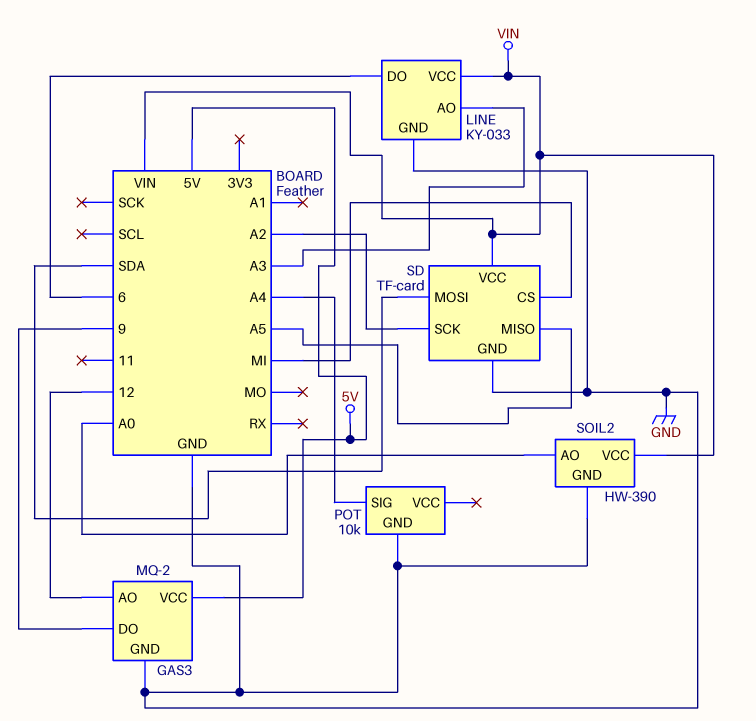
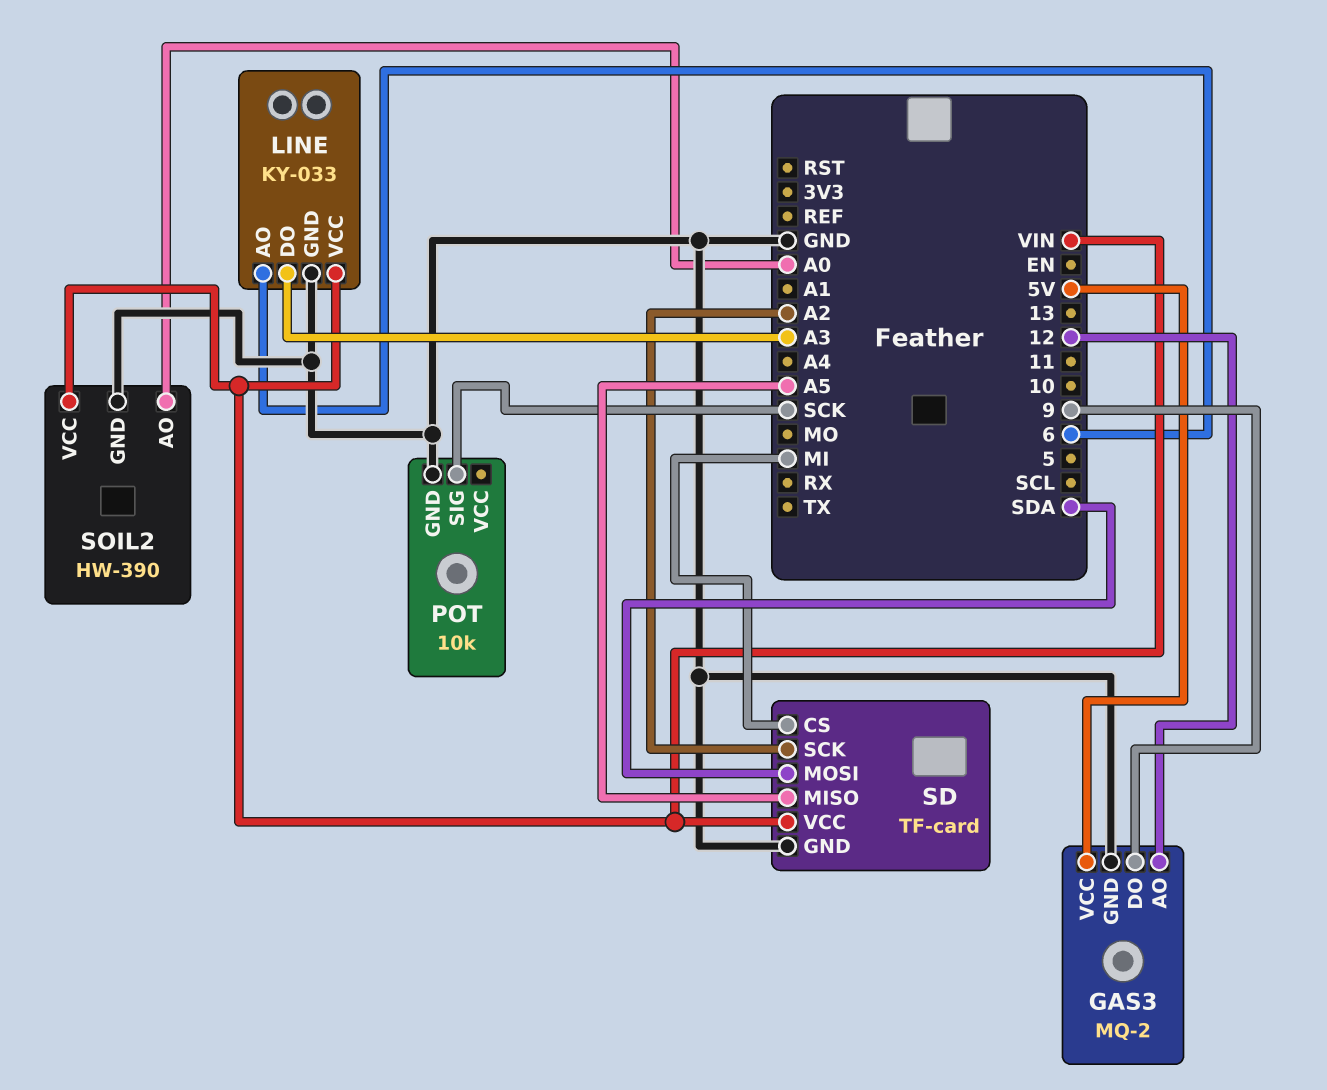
LINE pin AO: A3 -> 6
LINE pin DO: 6 -> A3
POT pin SIG: A4 -> SCK

